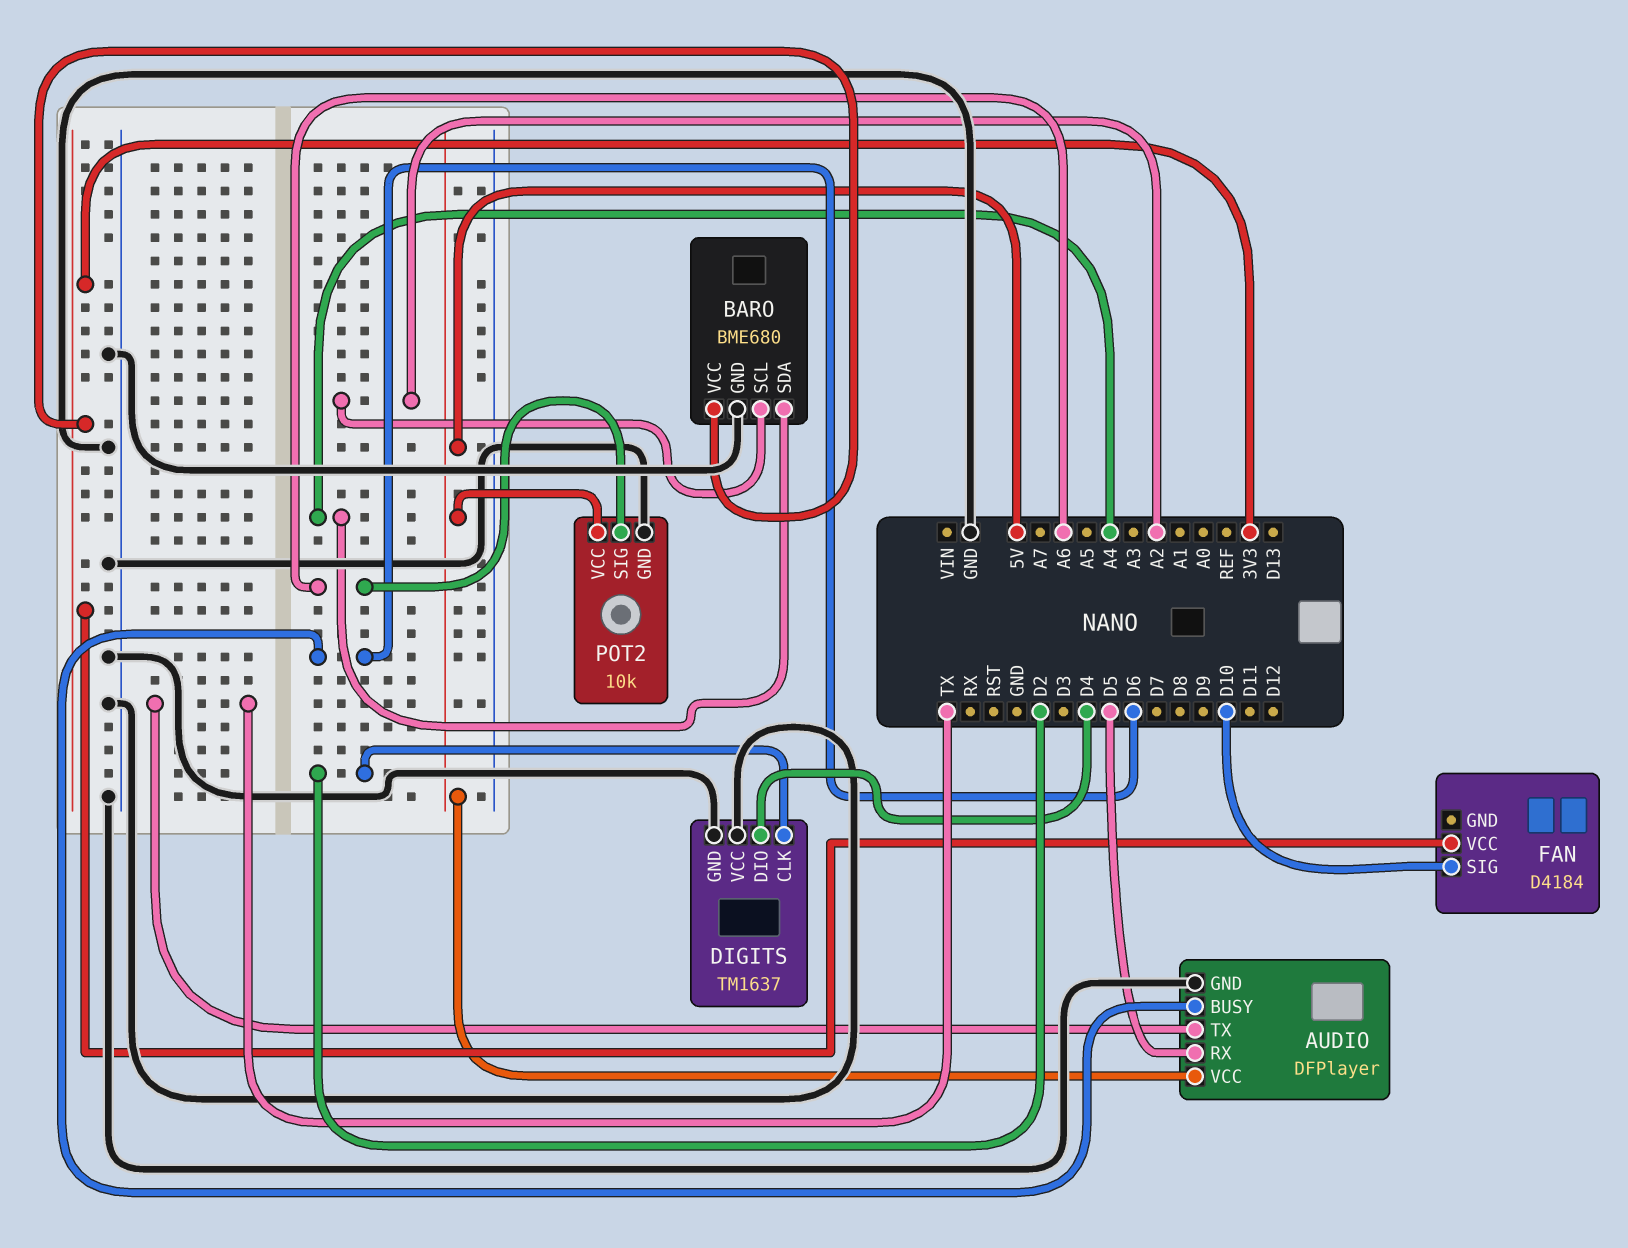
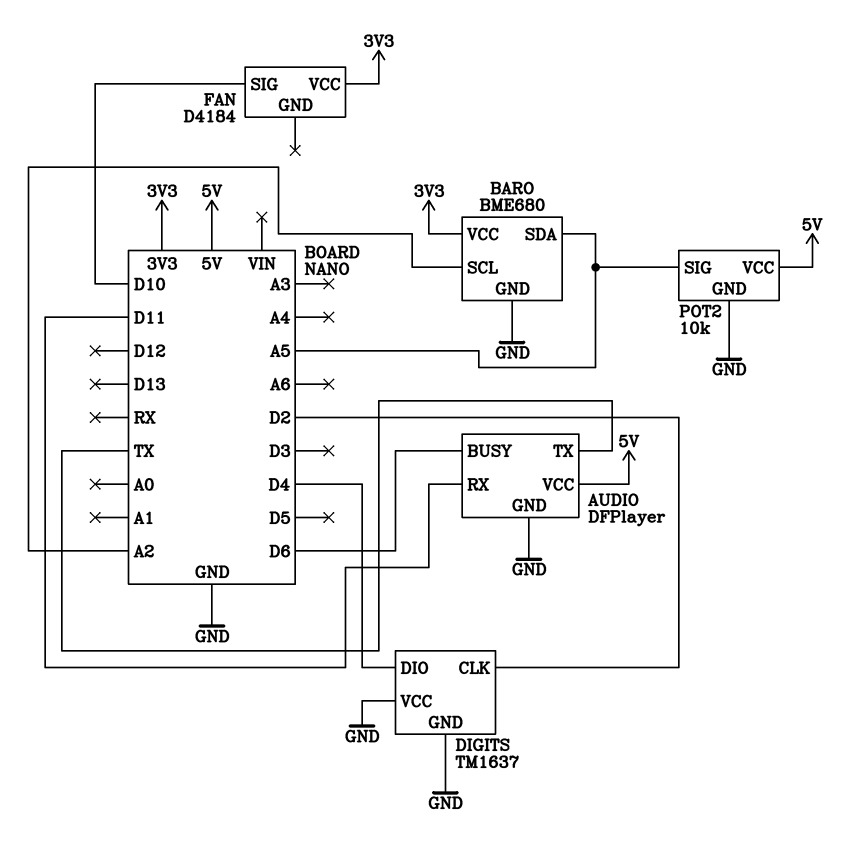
AUDIO pin RX: D5 -> D11
BARO pin SDA: A4 -> A5
POT2 pin SIG: A6 -> A5

